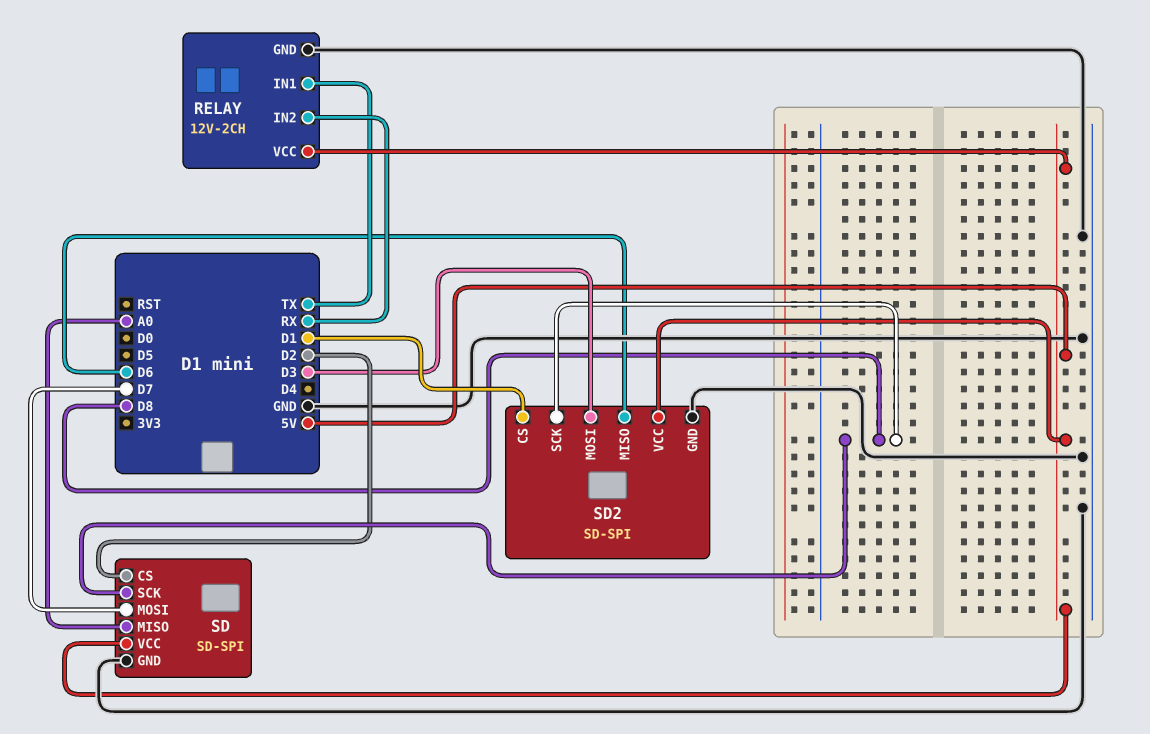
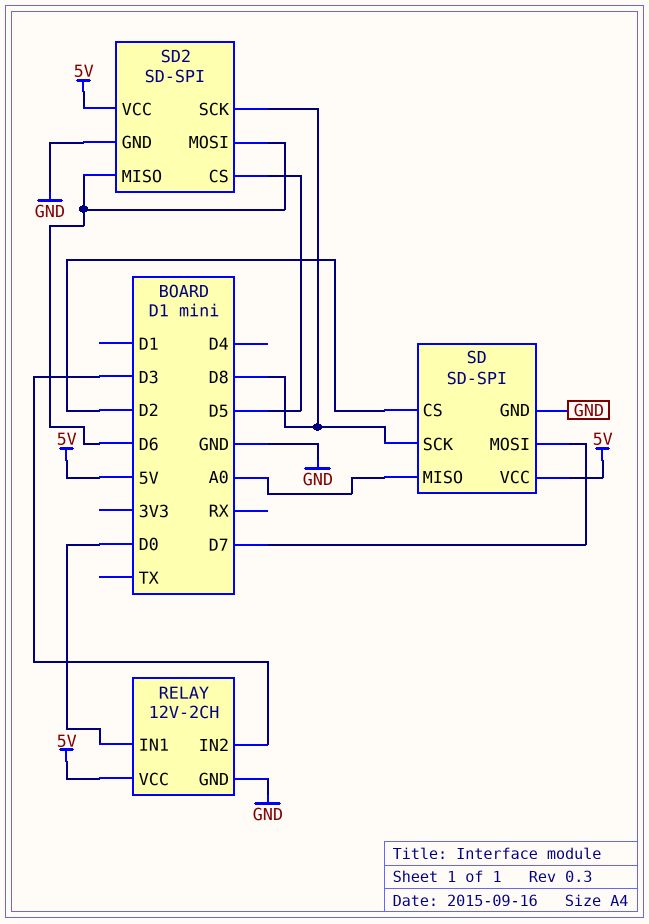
RELAY pin IN1: TX -> D0
RELAY pin IN2: RX -> D3
SD2 pin CS: D1 -> D5
SD2 pin MOSI: D3 -> D6

